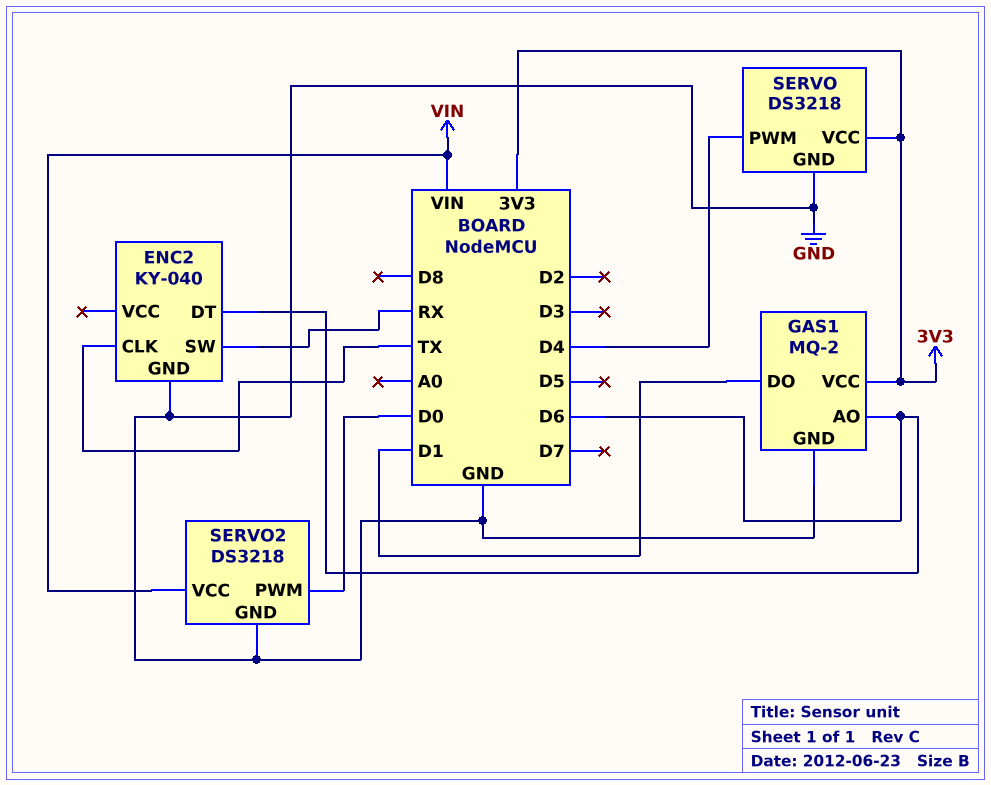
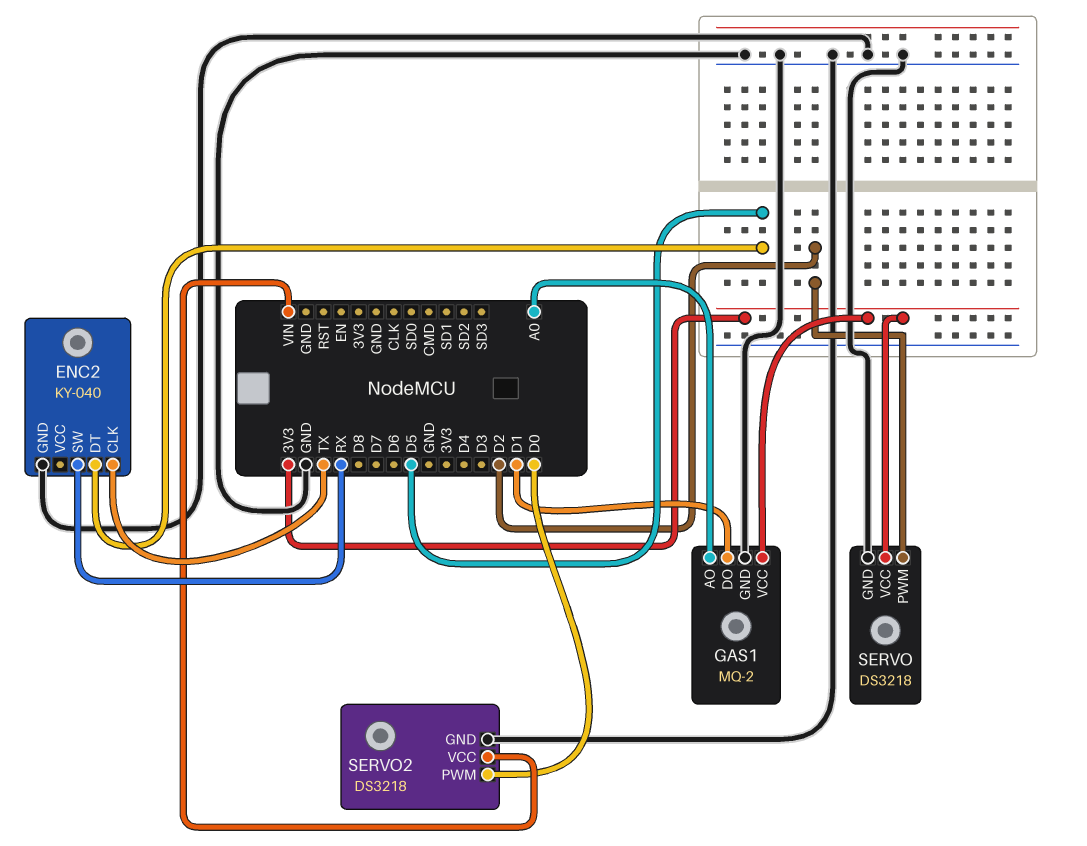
ENC2 pin DT: D6 -> D5
GAS1 pin AO: D6 -> A0
SERVO pin PWM: D4 -> D2

